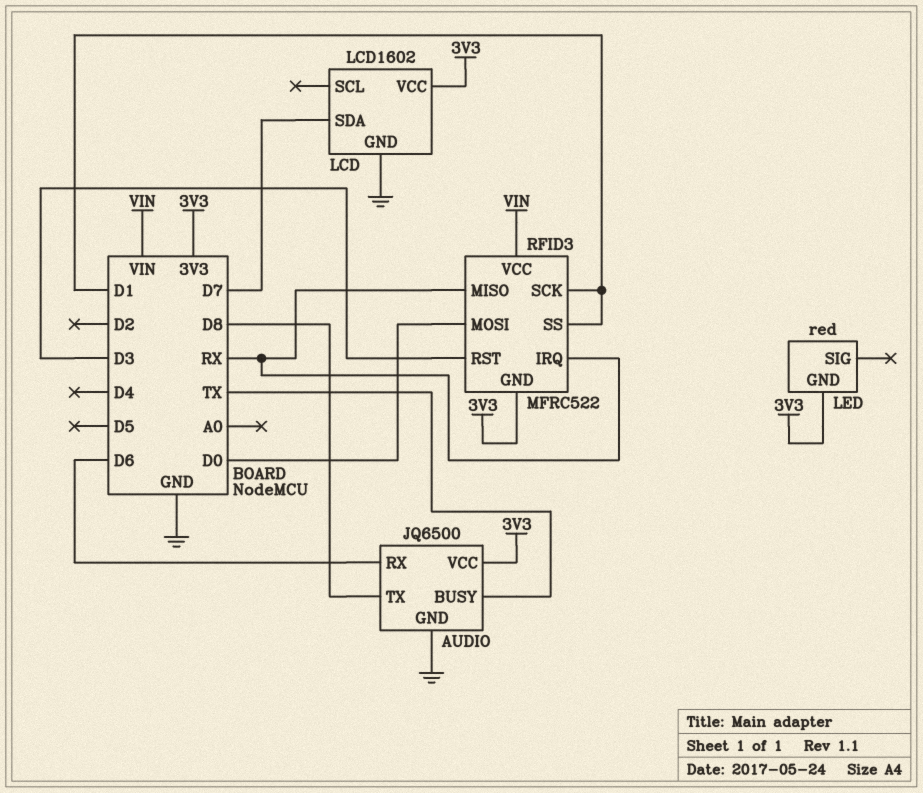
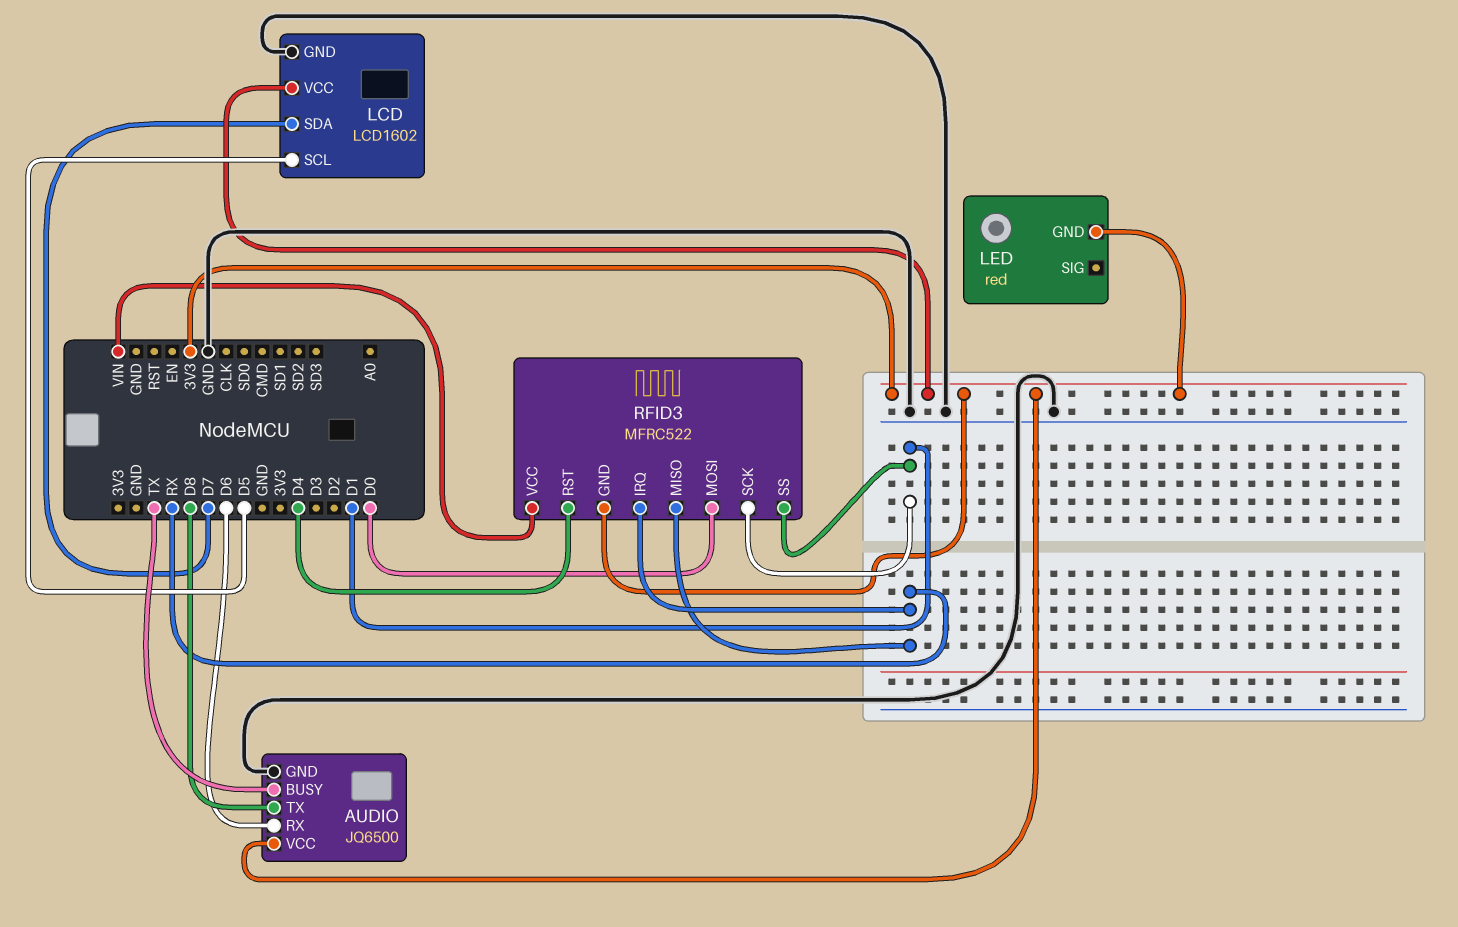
LCD pin SCL: none -> D5
RFID3 pin RST: D3 -> D4

